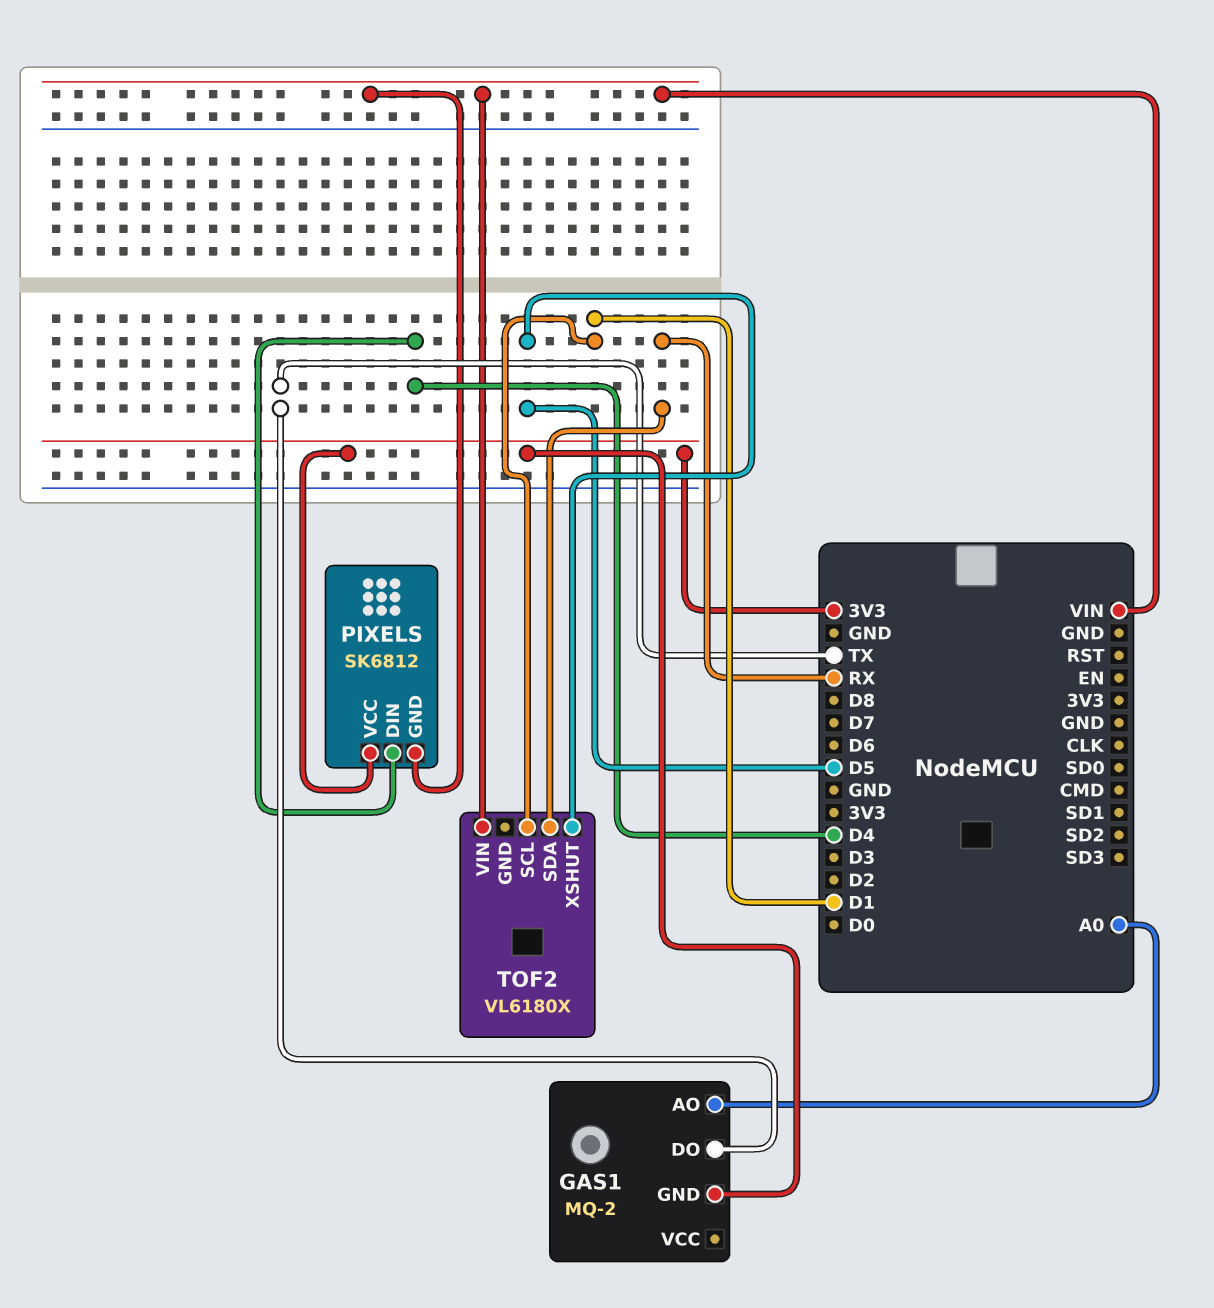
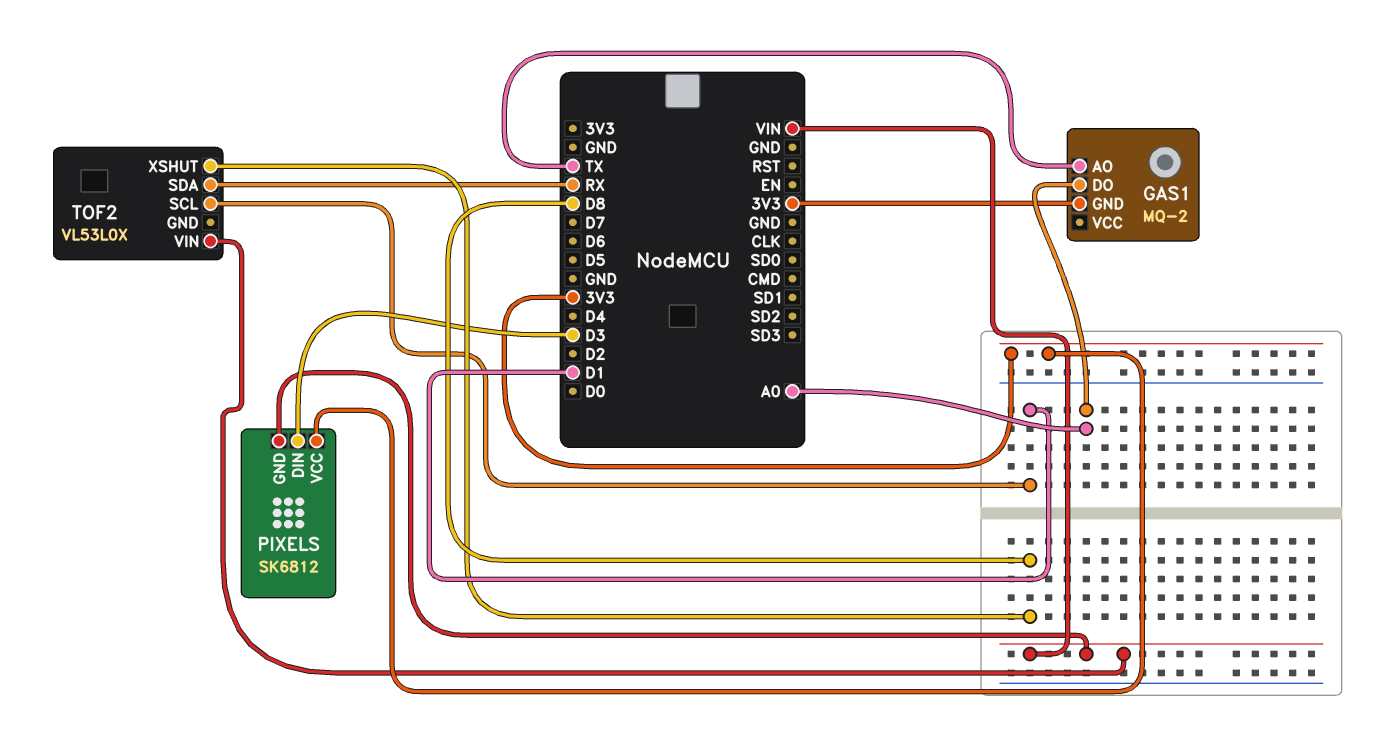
GAS1 pin AO: A0 -> TX
GAS1 pin DO: TX -> A0
PIXELS pin DIN: D4 -> D3
TOF2: VL6180X -> VL53L0X
TOF2 pin XSHUT: D5 -> D8

